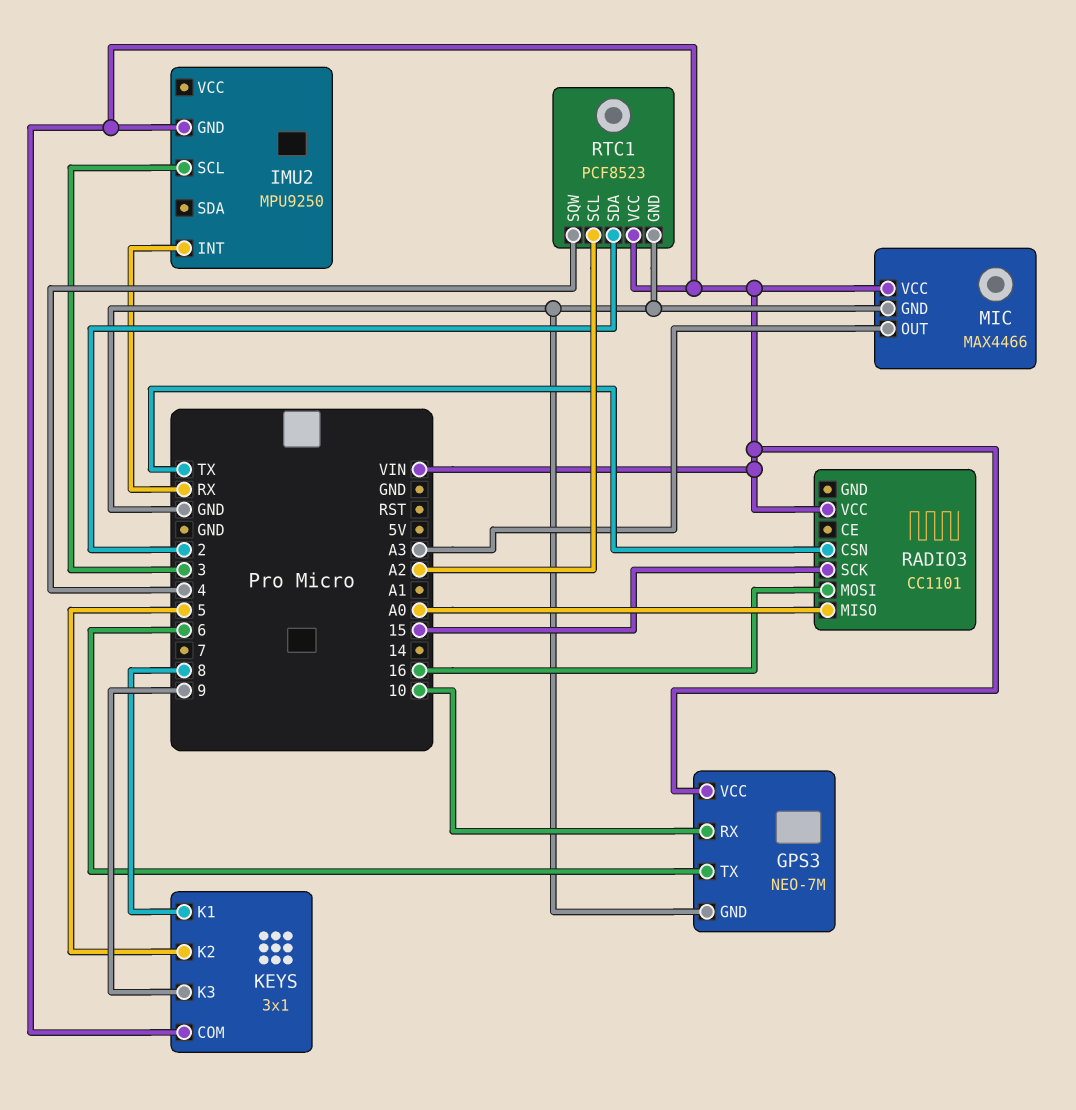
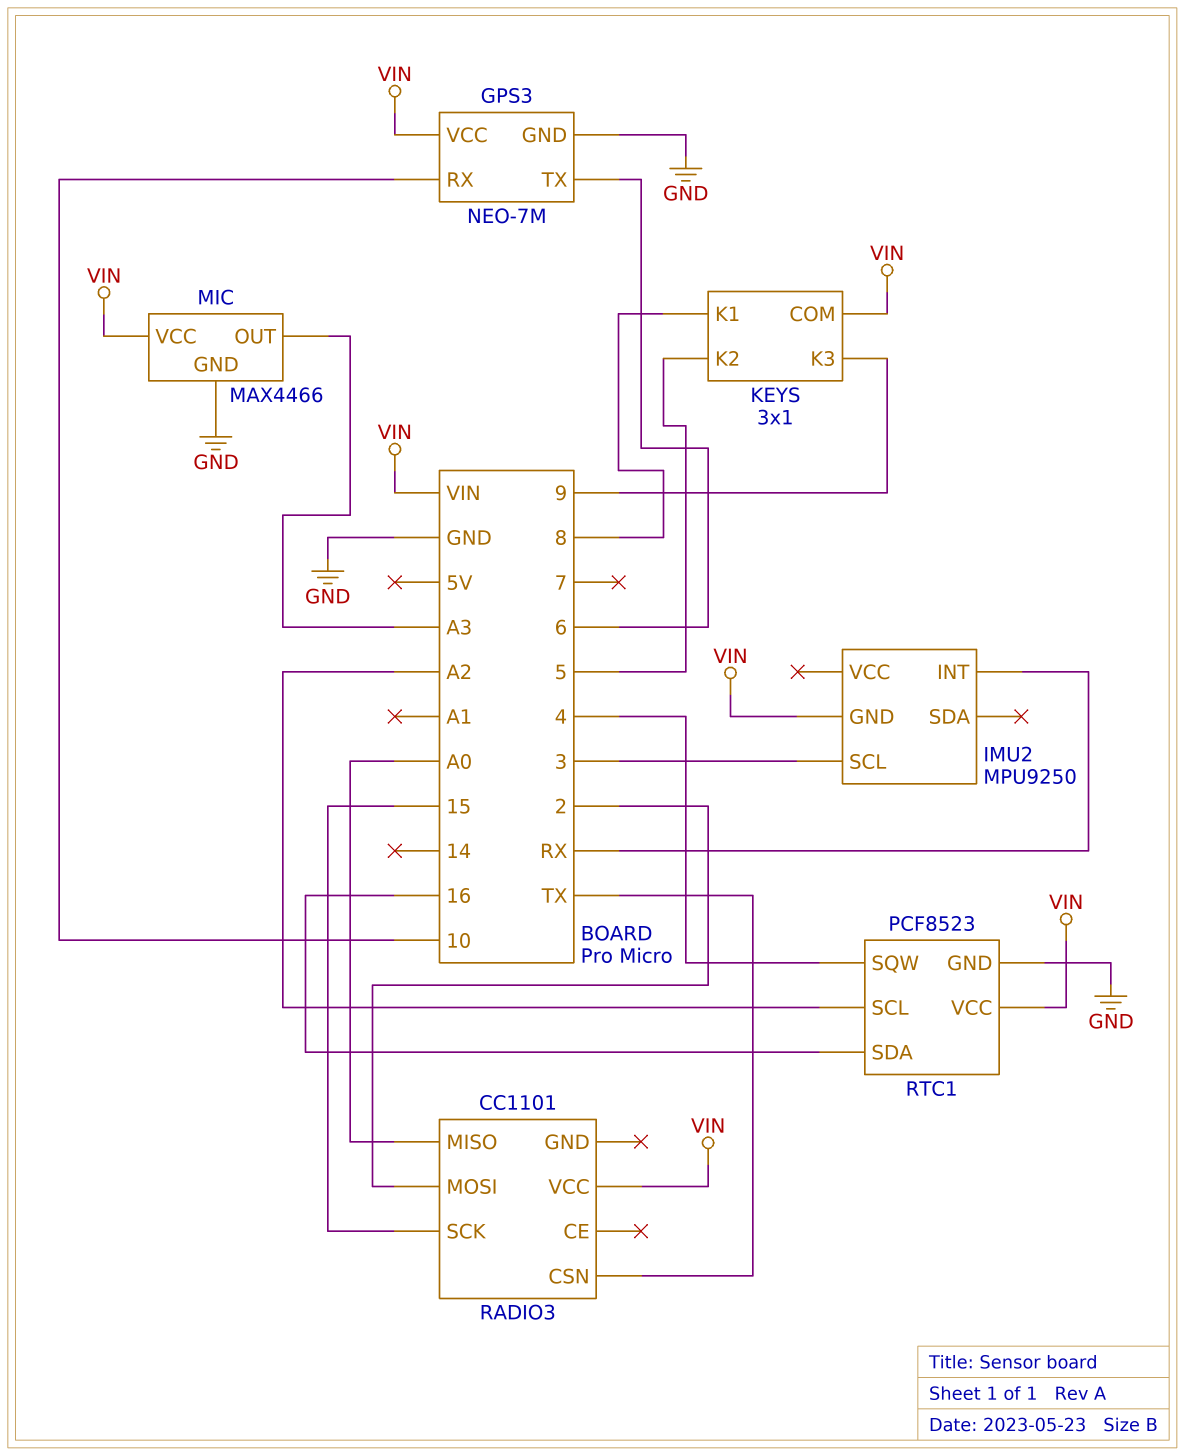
RADIO3 pin MOSI: 16 -> 2
RTC1 pin SDA: 2 -> 16

